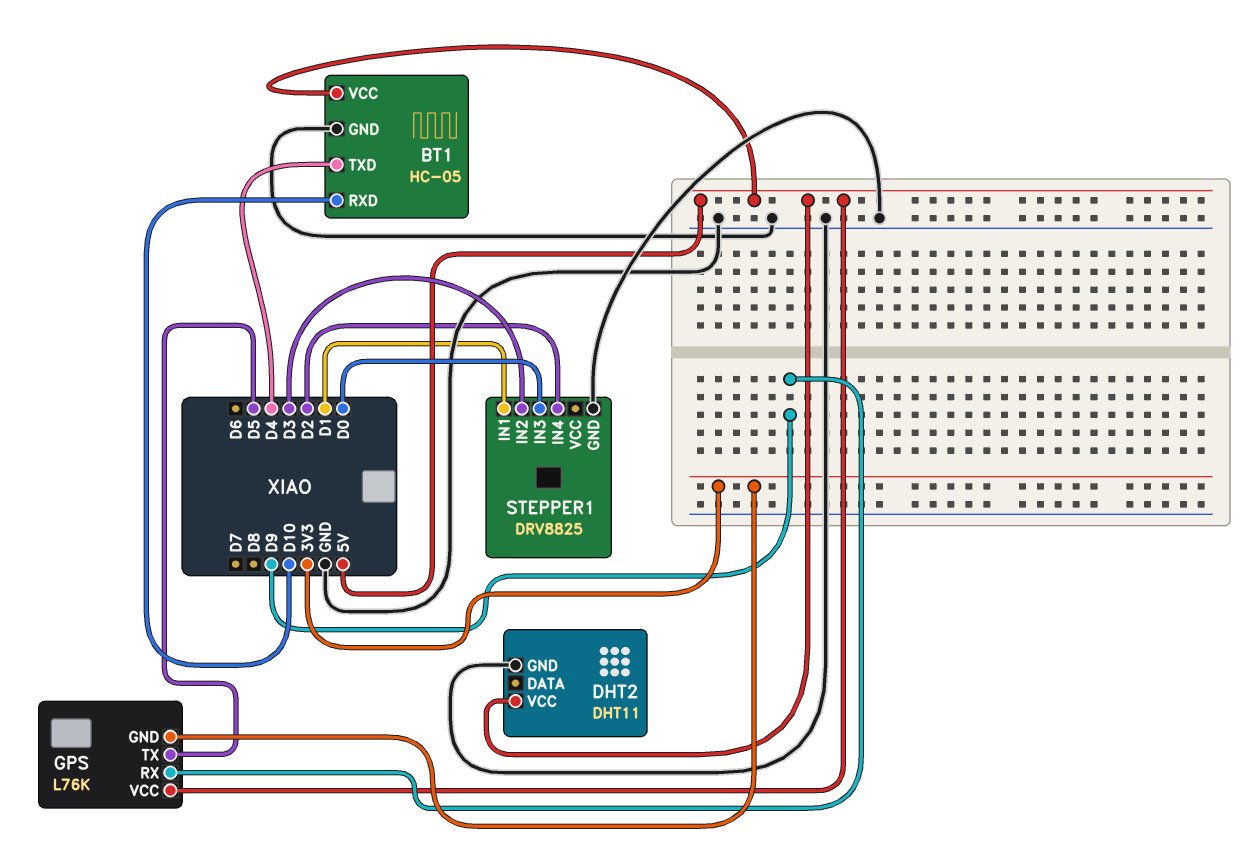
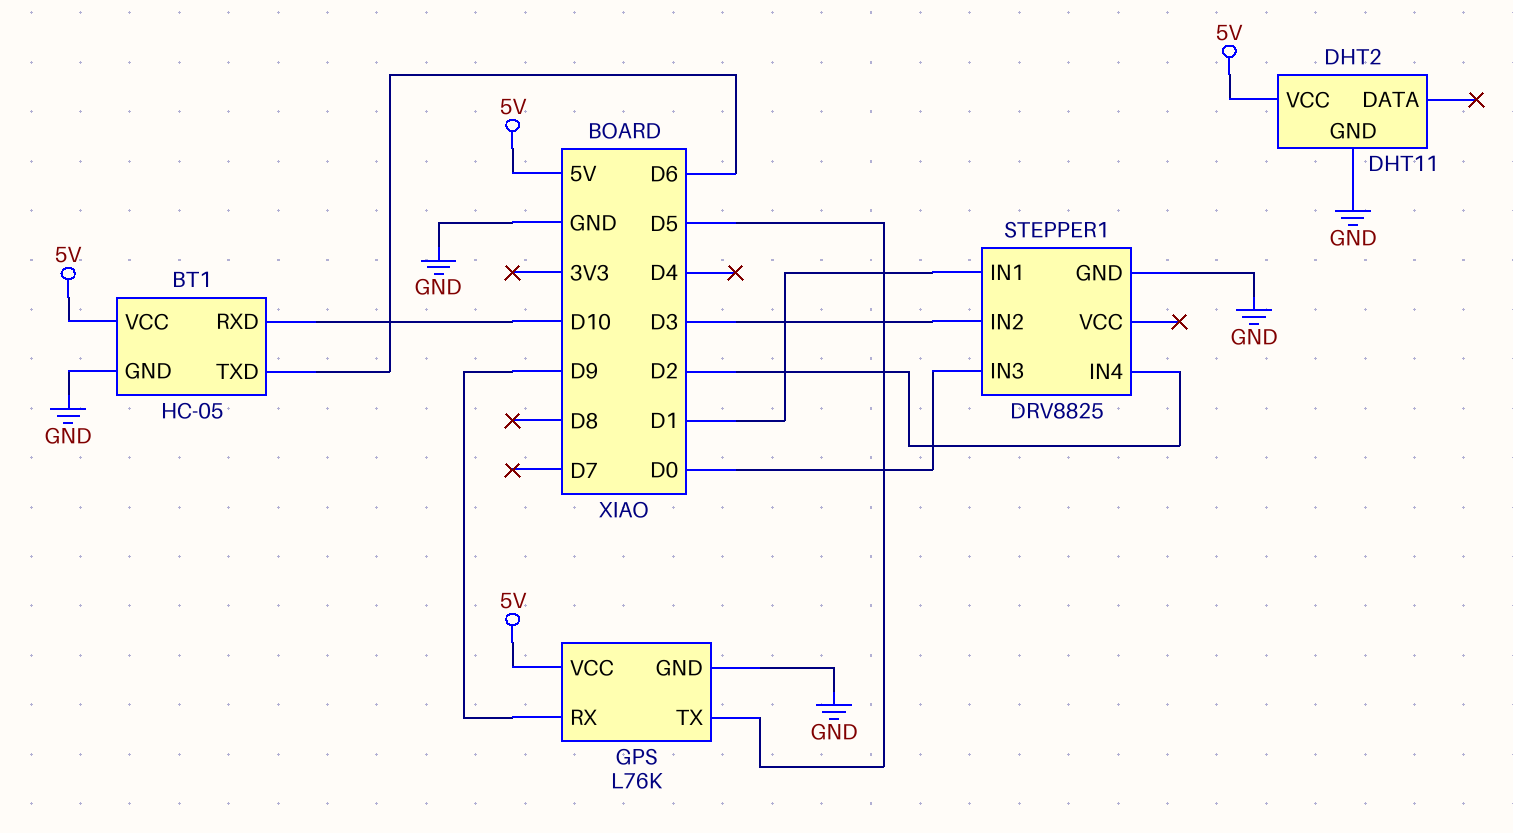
BT1 pin TXD: D4 -> D6
GPS pin GND: 3V3 -> GND

